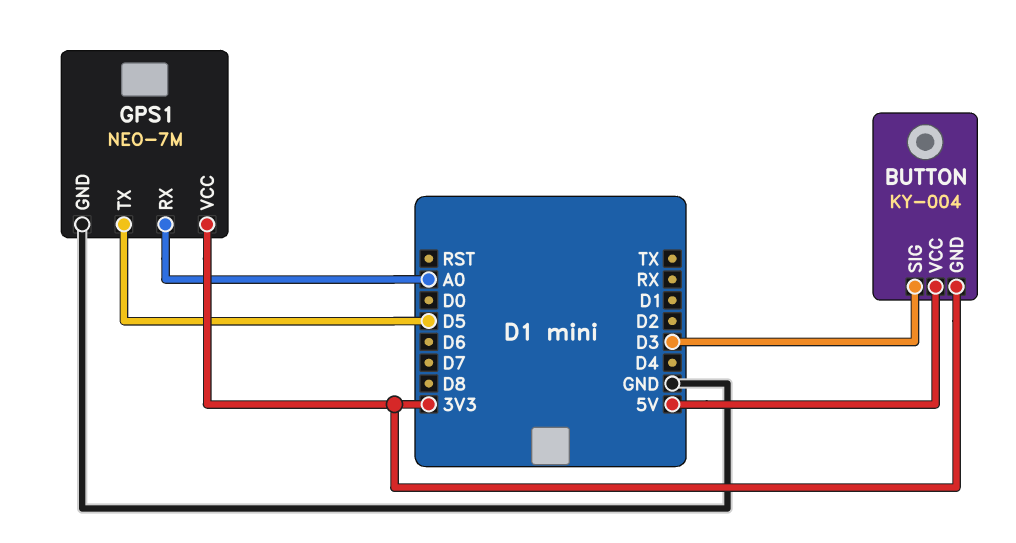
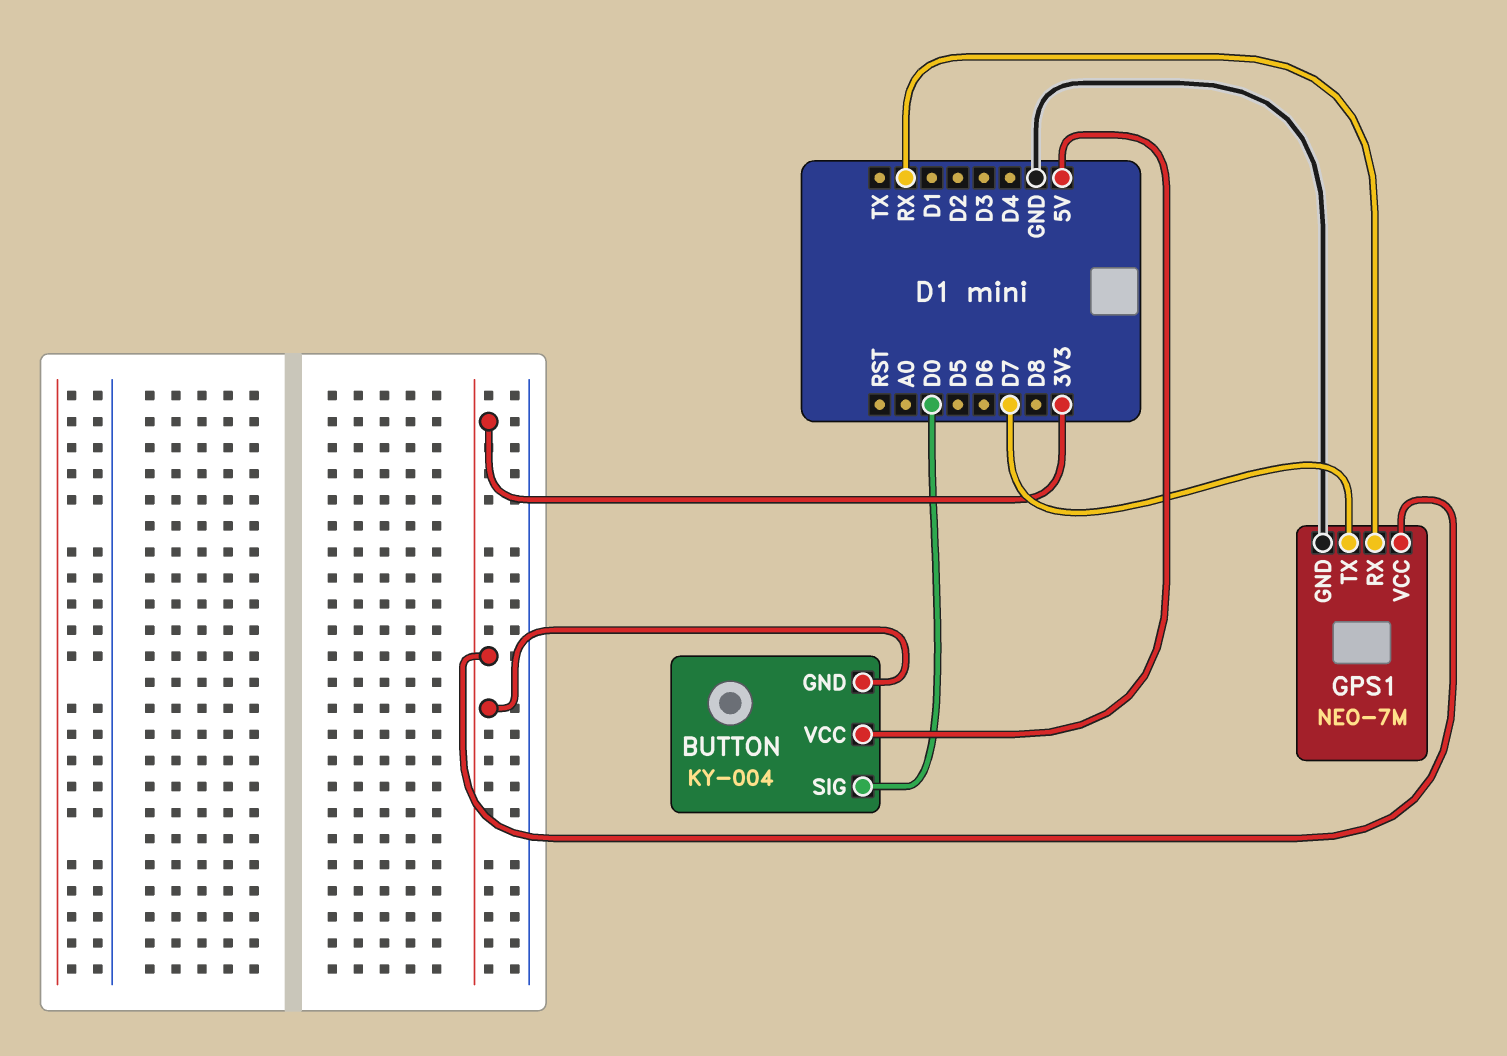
BUTTON pin SIG: D3 -> D0
GPS1 pin RX: A0 -> RX
GPS1 pin TX: D5 -> D7

